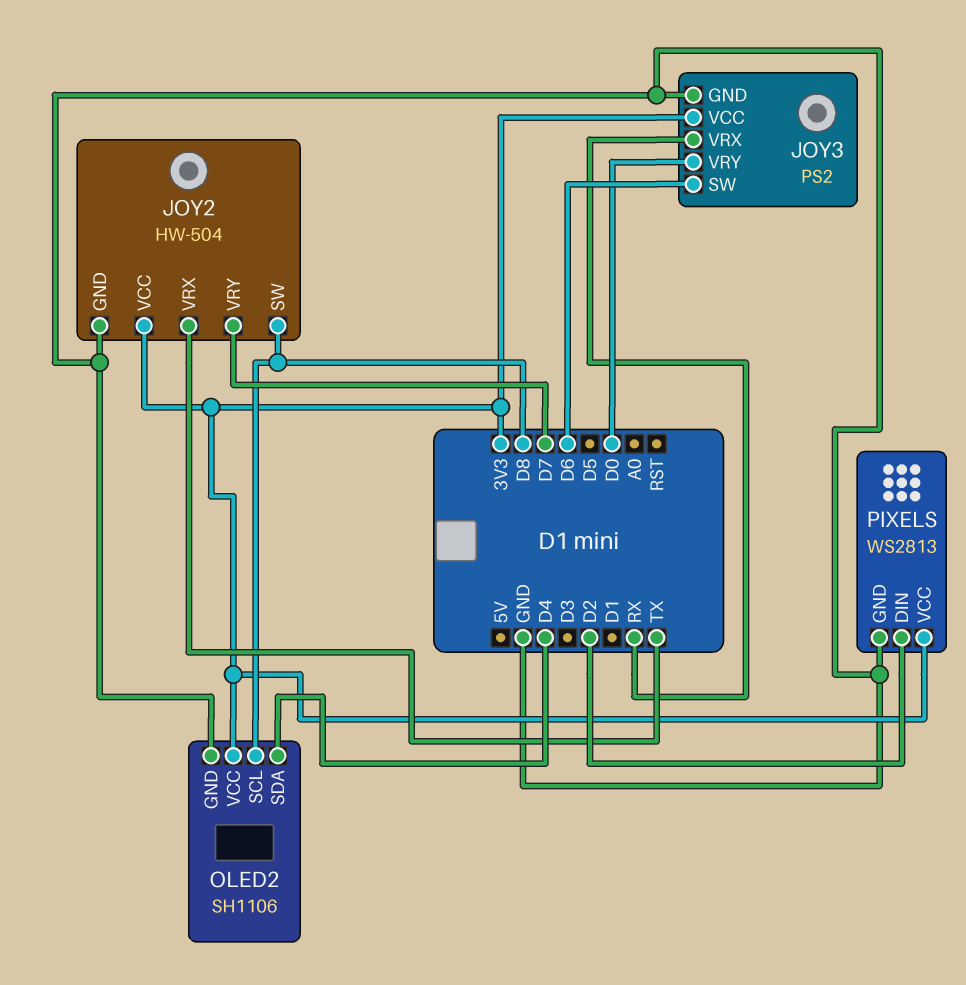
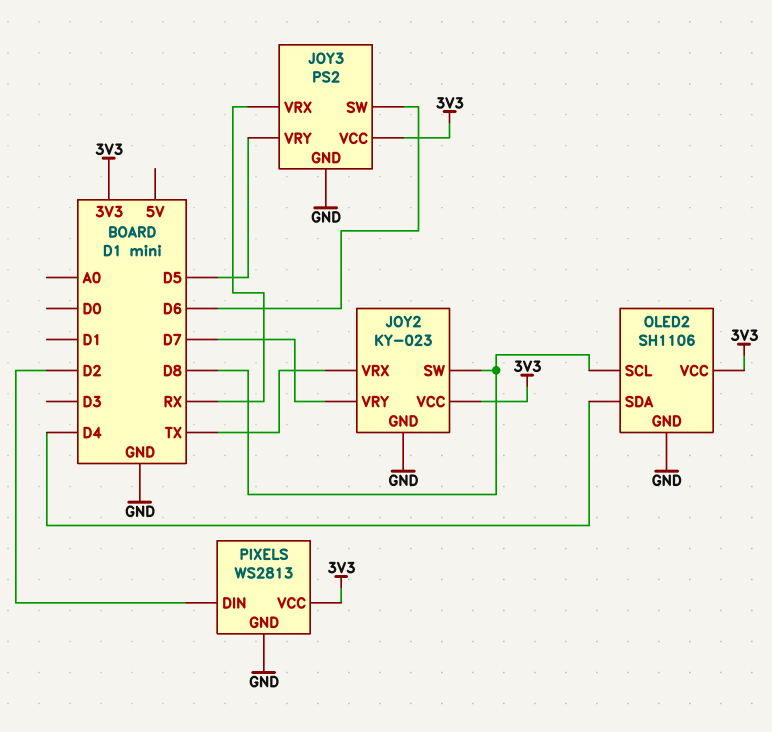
JOY2: HW-504 -> KY-023
JOY3 pin VRY: D0 -> D5

